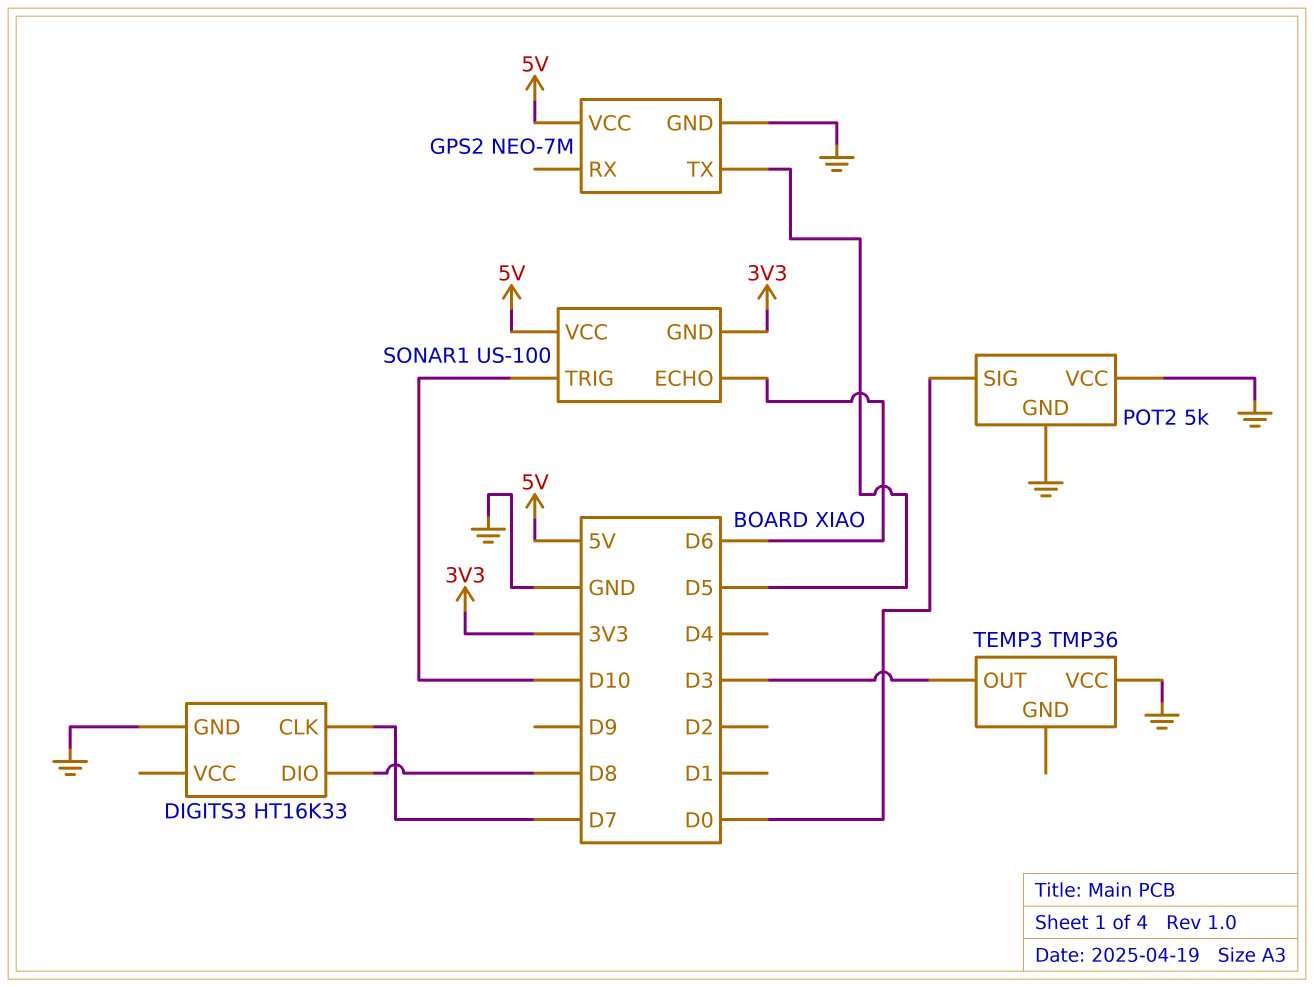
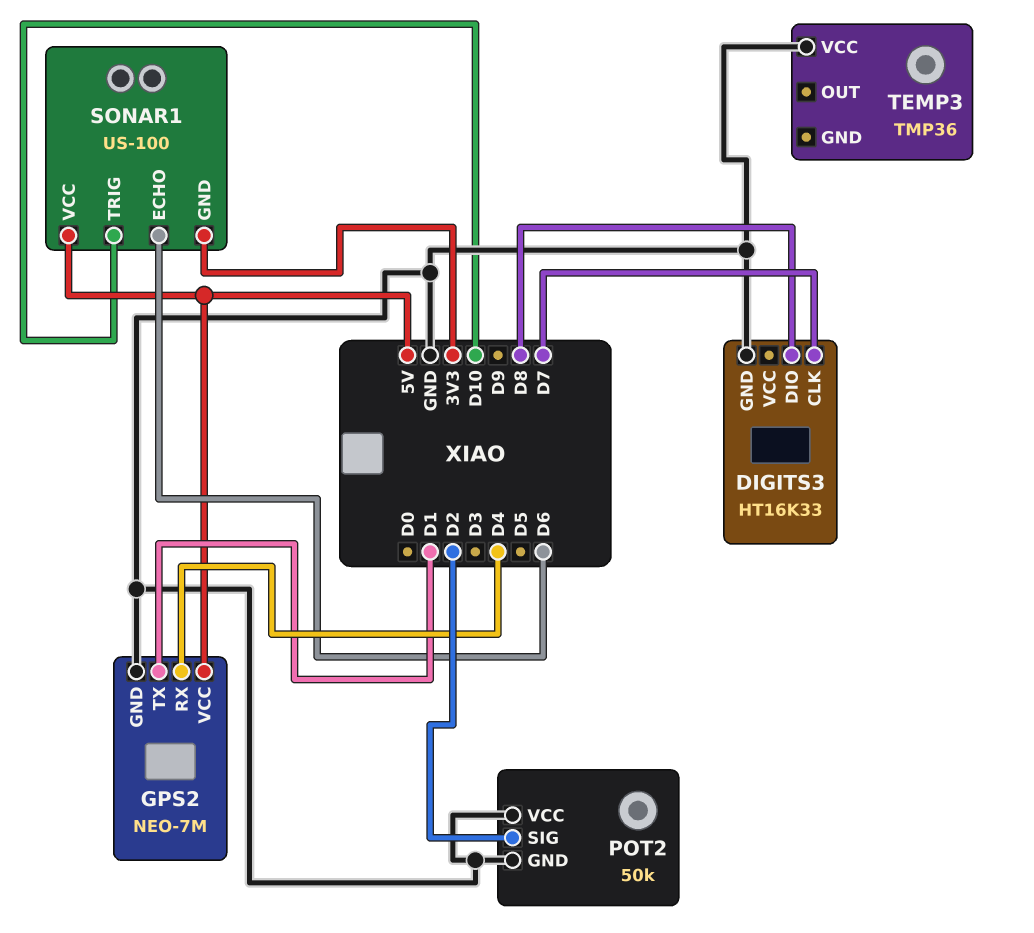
GPS2 pin RX: none -> D4
GPS2 pin TX: D5 -> D1
POT2: 5k -> 50k
POT2 pin SIG: D0 -> D2
TEMP3 pin OUT: D3 -> none

